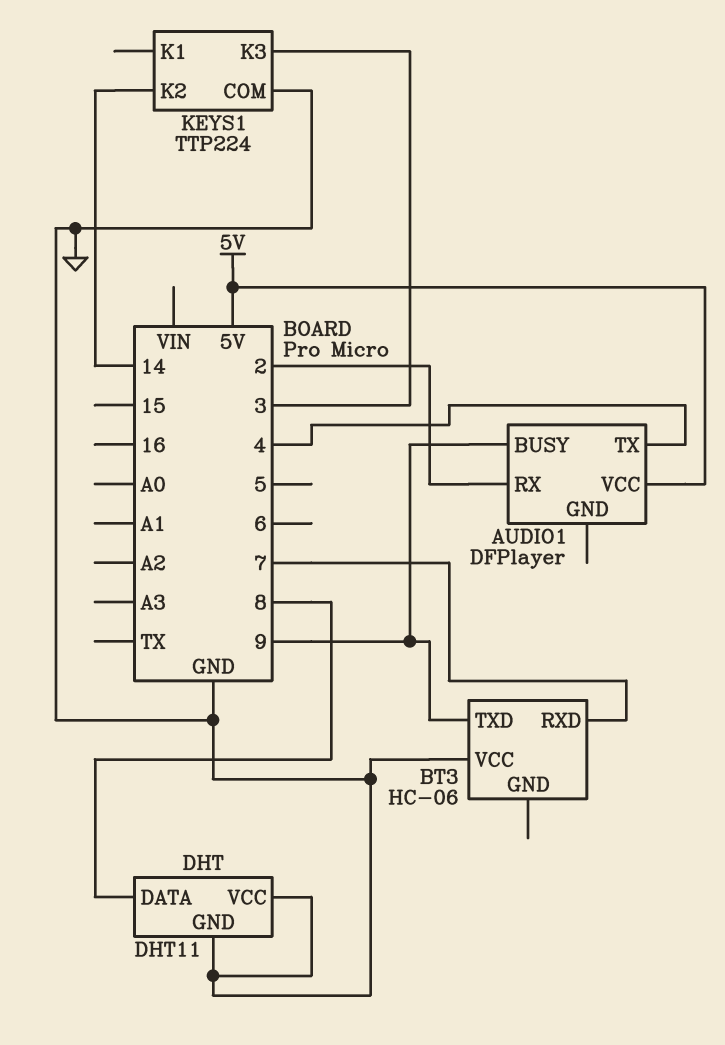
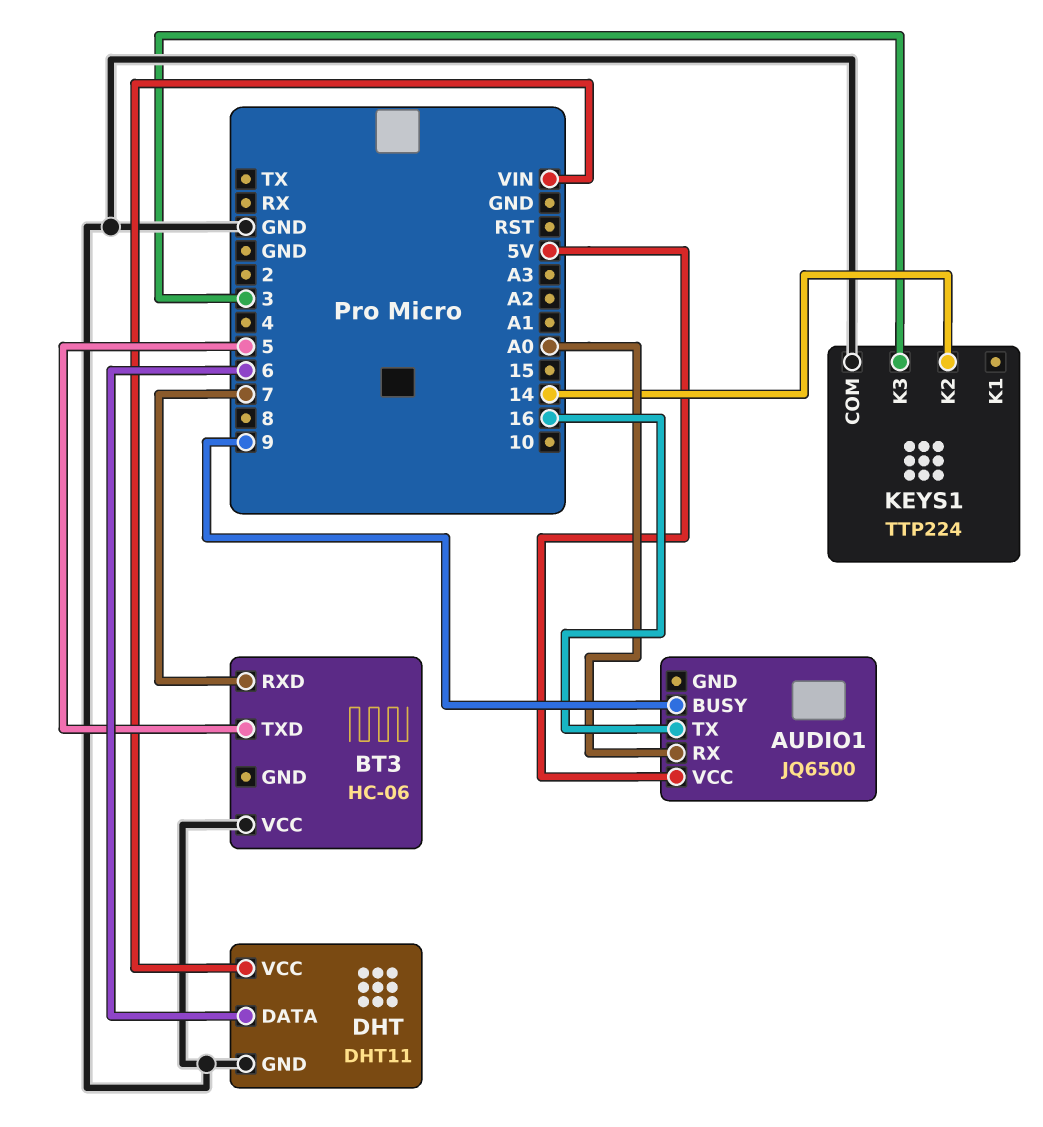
AUDIO1: DFPlayer -> JQ6500
AUDIO1 pin RX: 2 -> A0
AUDIO1 pin TX: 4 -> 16
BT3 pin TXD: 9 -> 5
DHT pin DATA: 8 -> 6
DHT pin VCC: GND -> VIN

